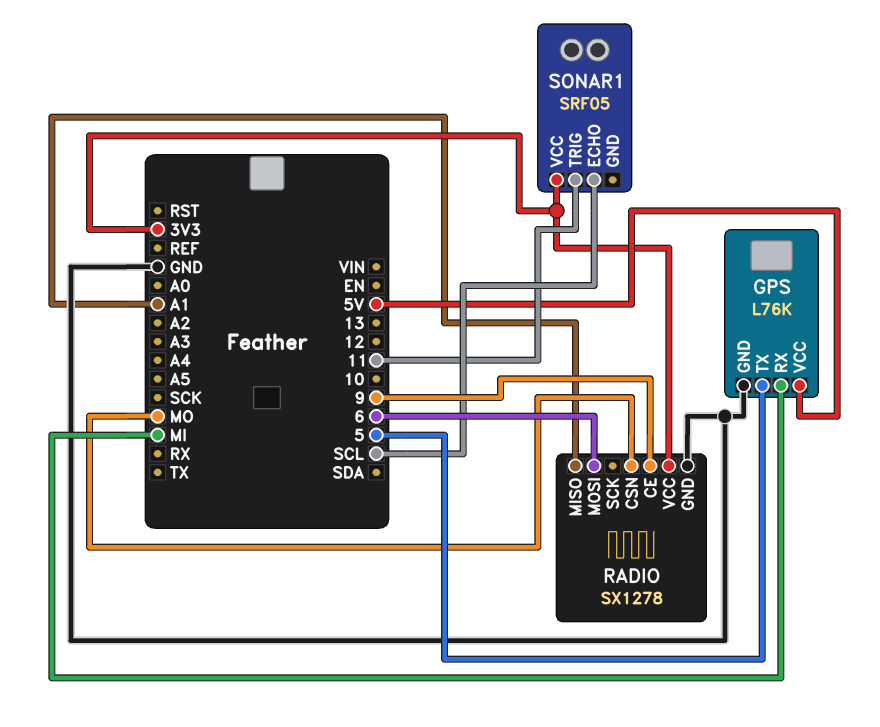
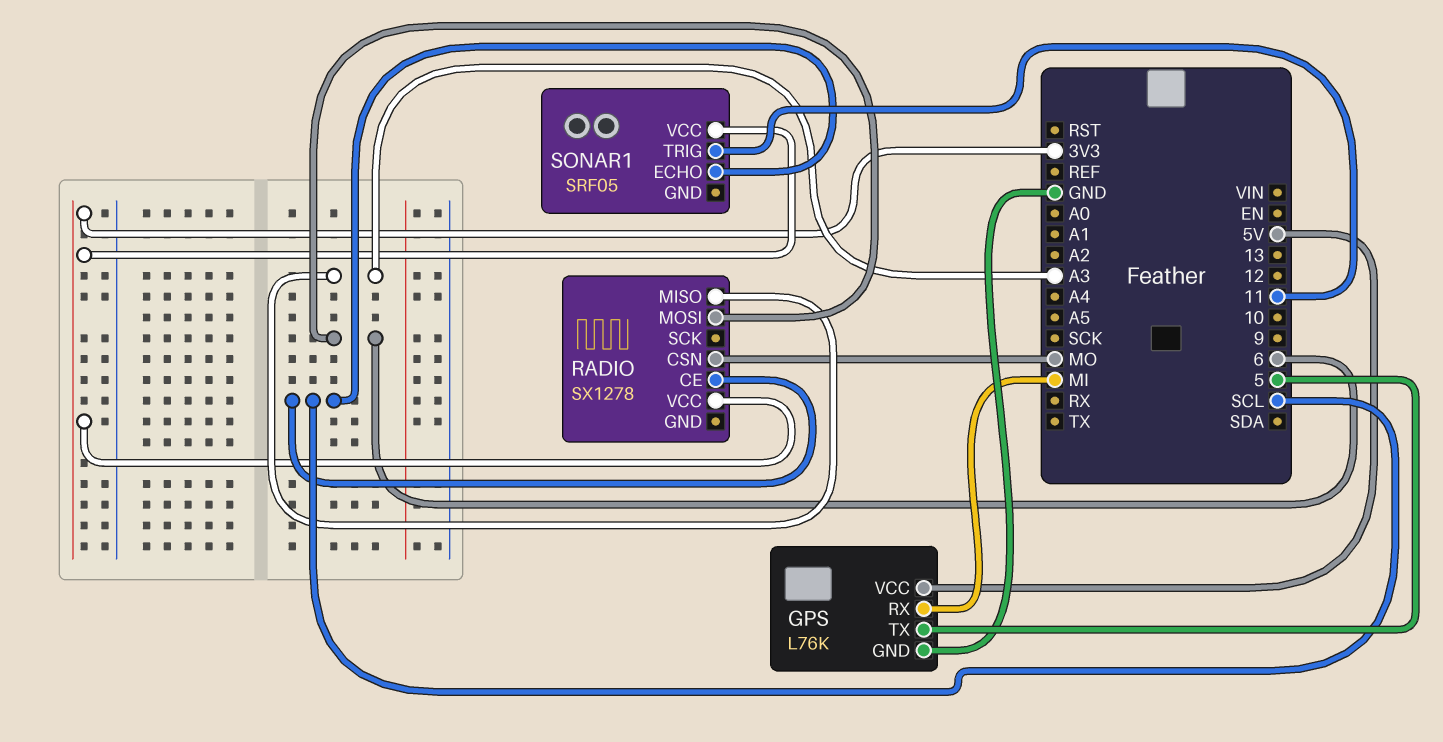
RADIO pin CE: 9 -> SCL
RADIO pin GND: GND -> none
RADIO pin MISO: A1 -> A3

